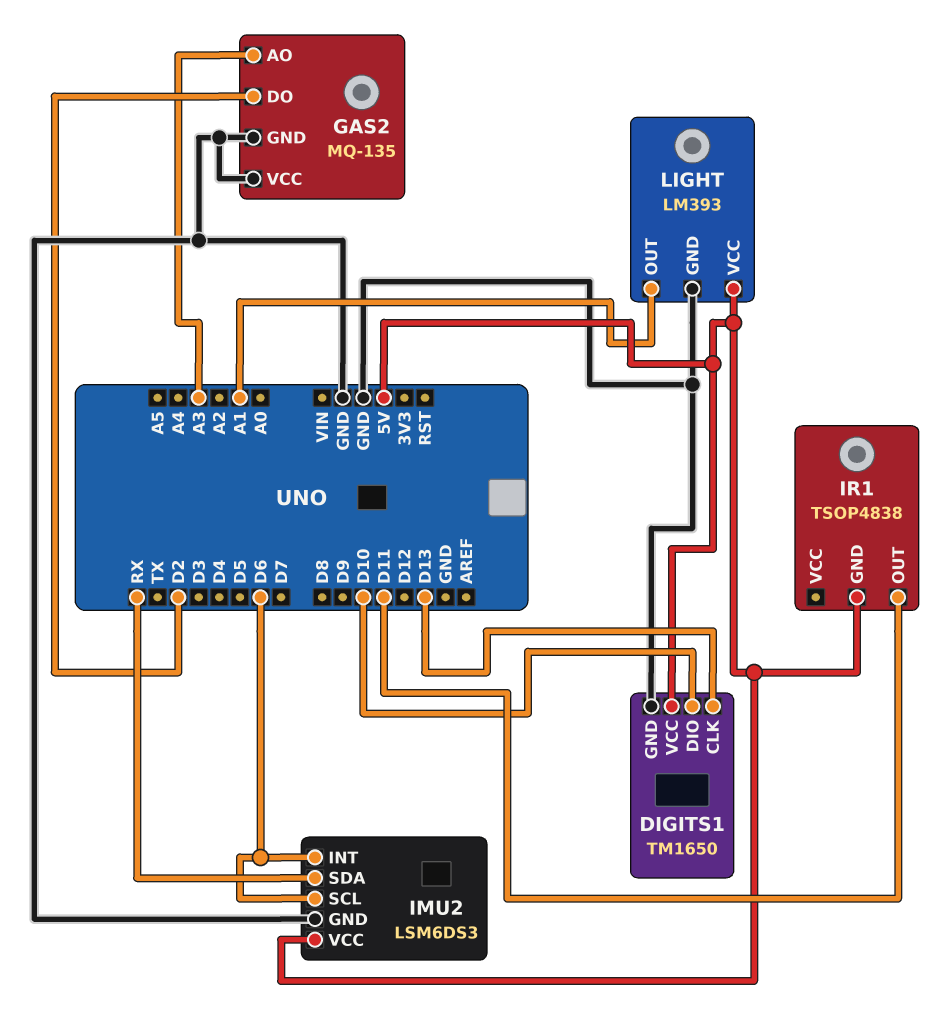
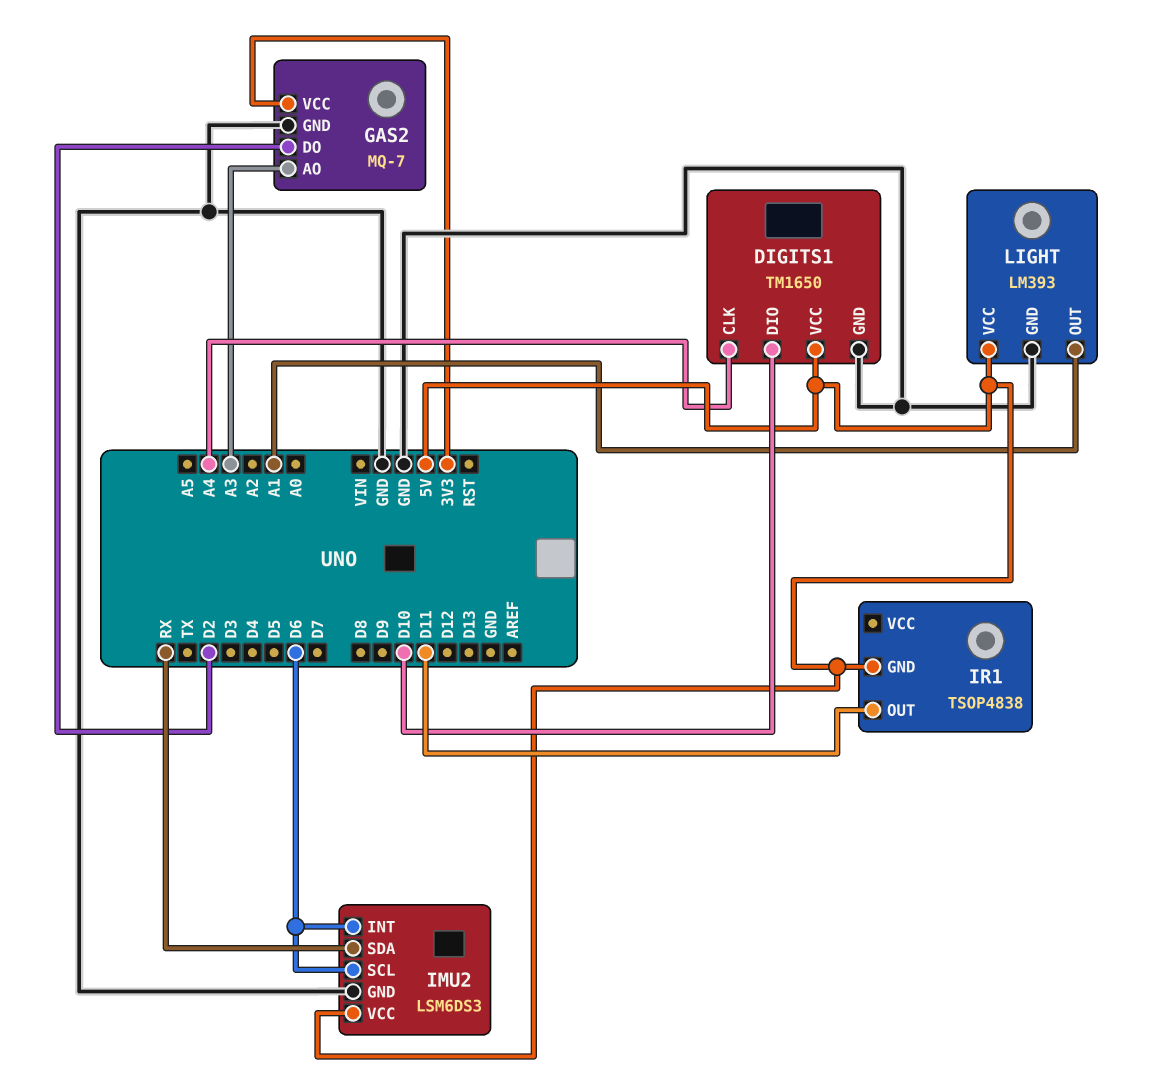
DIGITS1 pin CLK: D13 -> A4
GAS2: MQ-135 -> MQ-7
GAS2 pin VCC: GND -> 3V3

